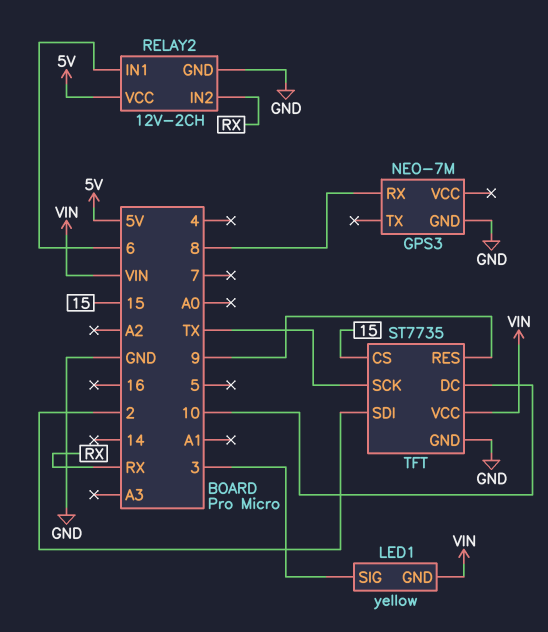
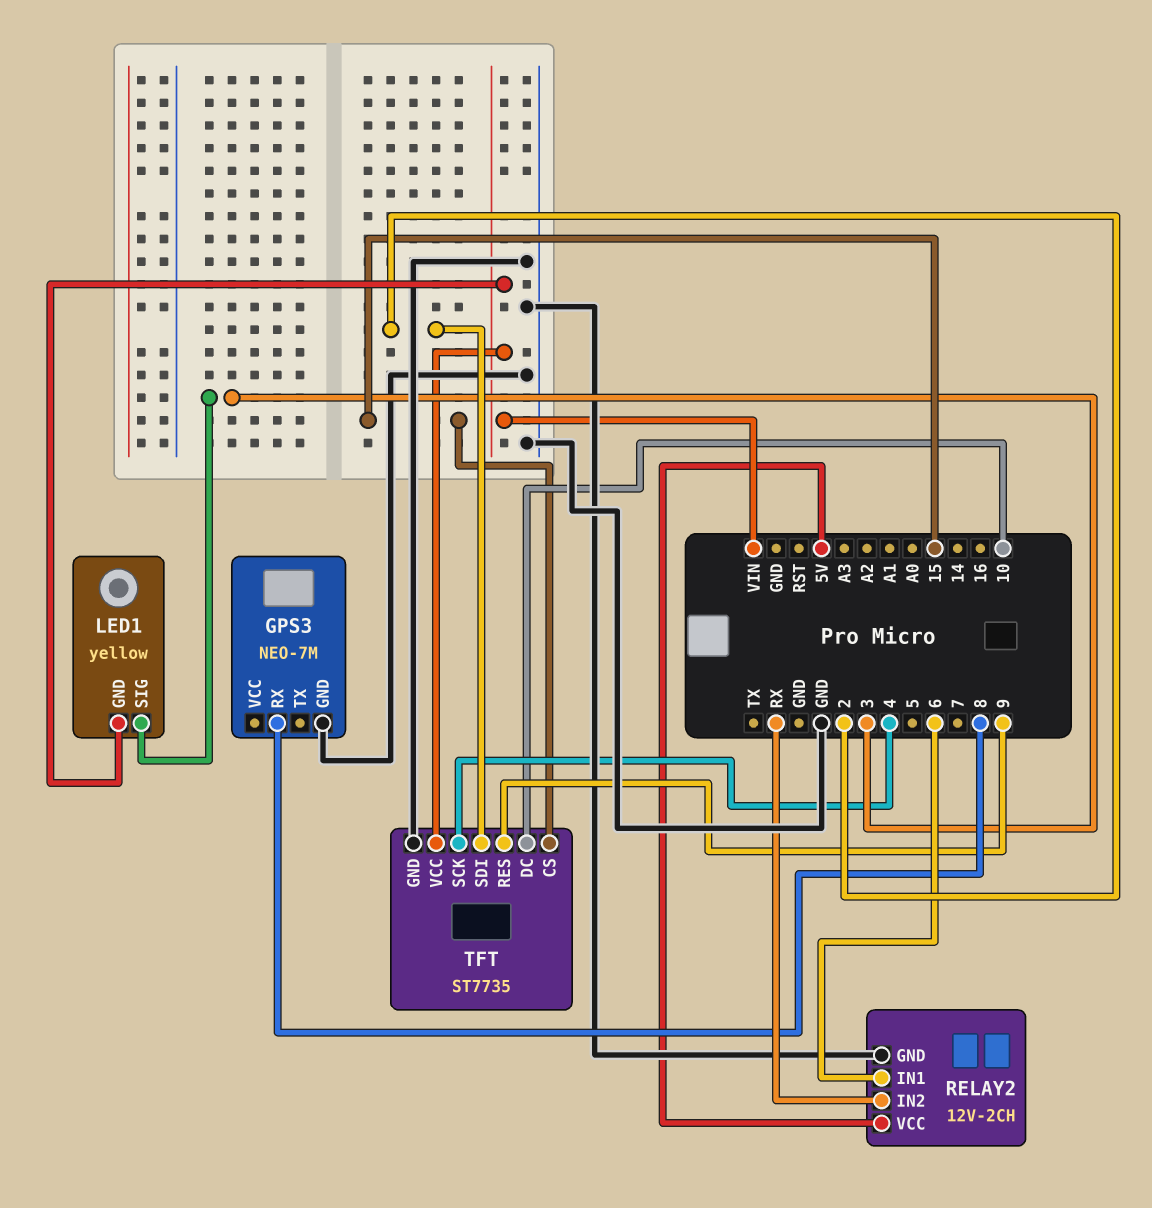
TFT pin SCK: TX -> 4

